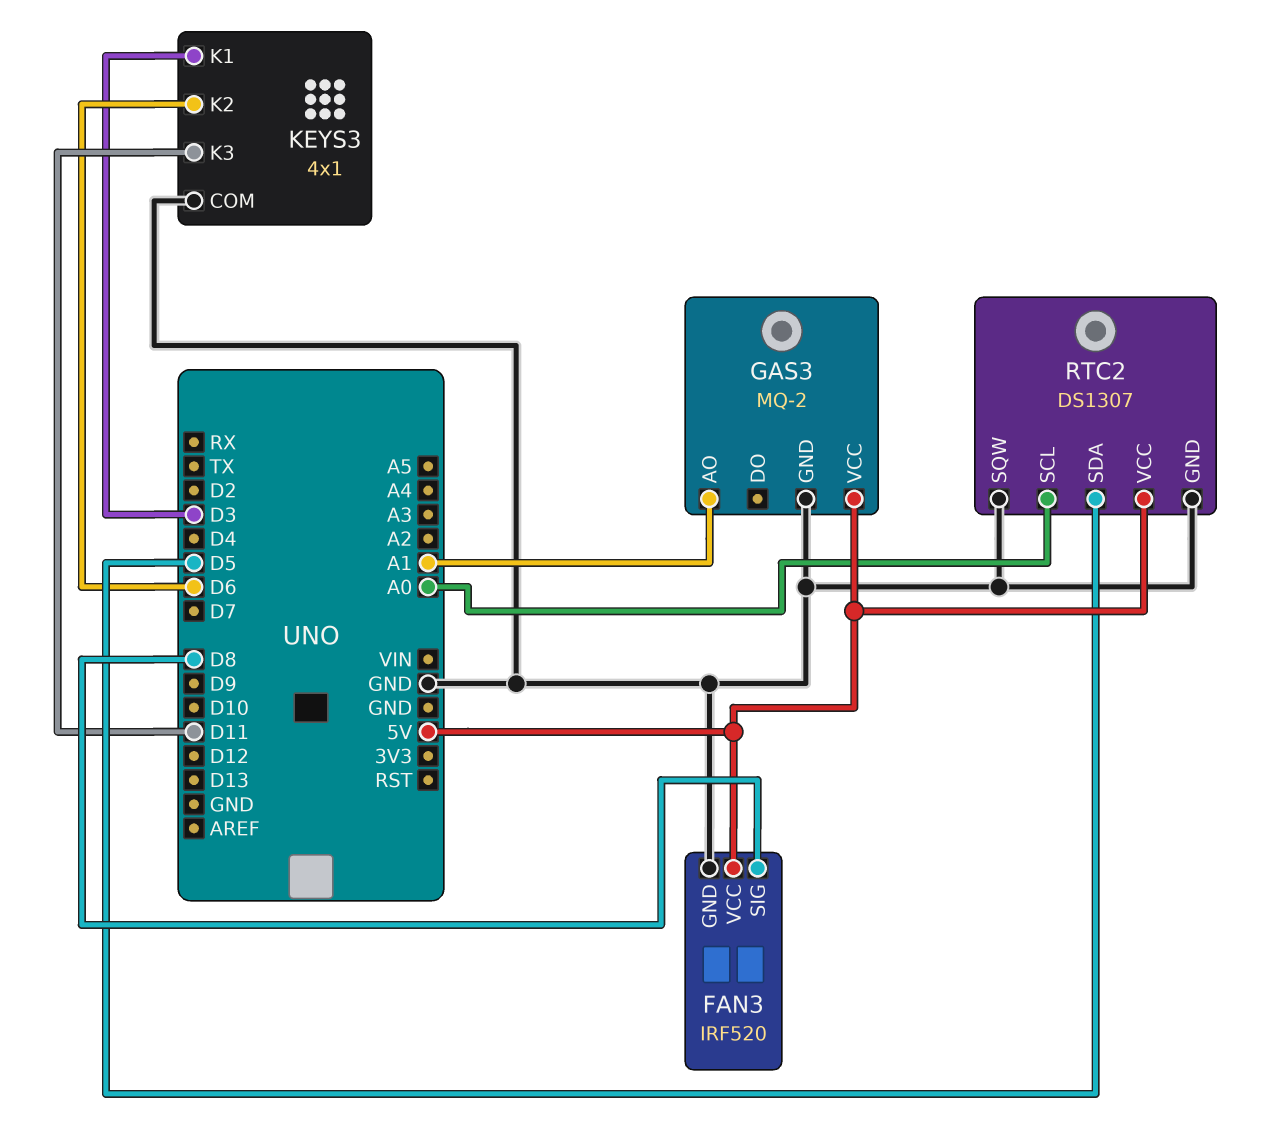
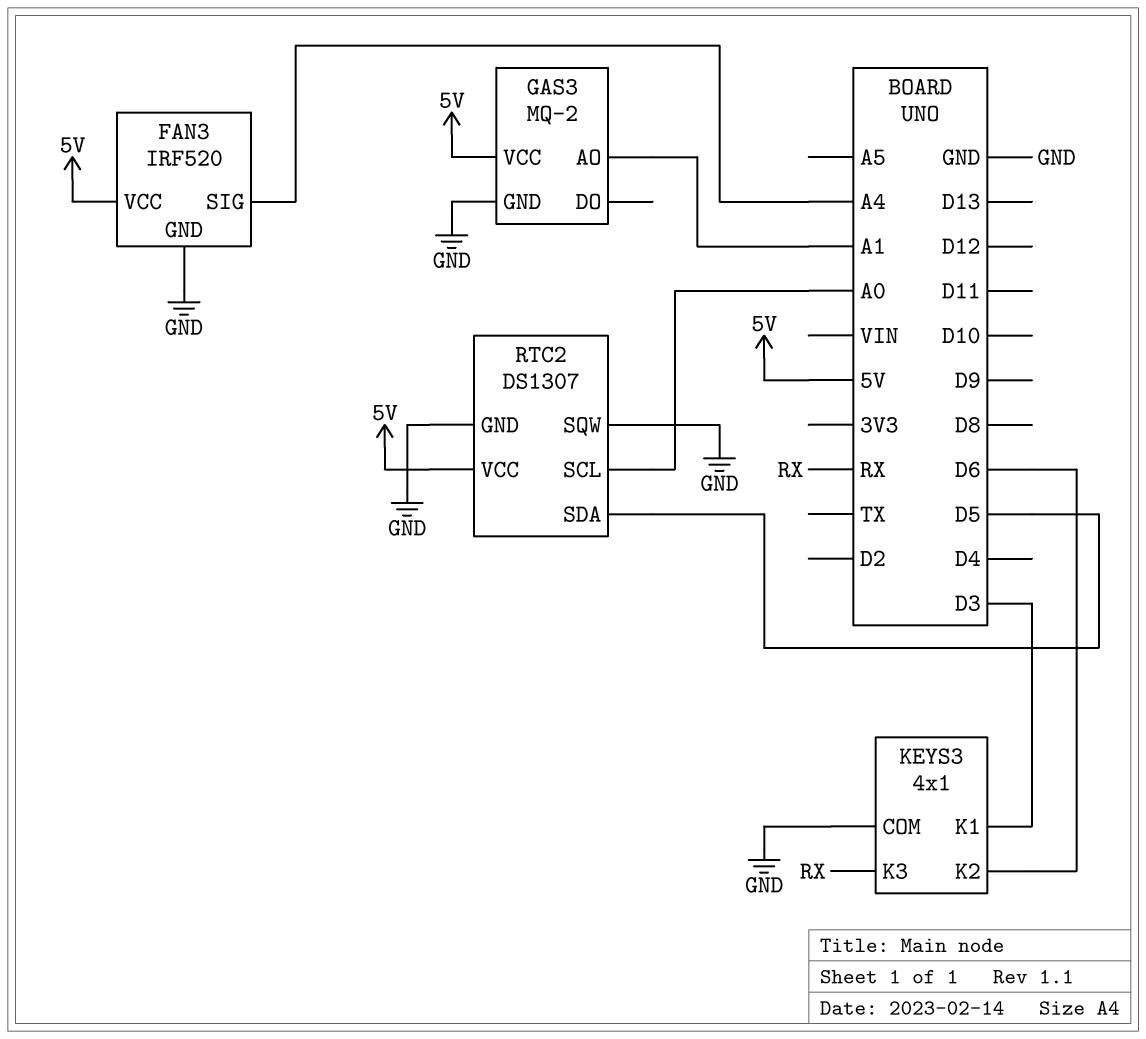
FAN3 pin SIG: D8 -> A4
KEYS3 pin K3: D11 -> RX

